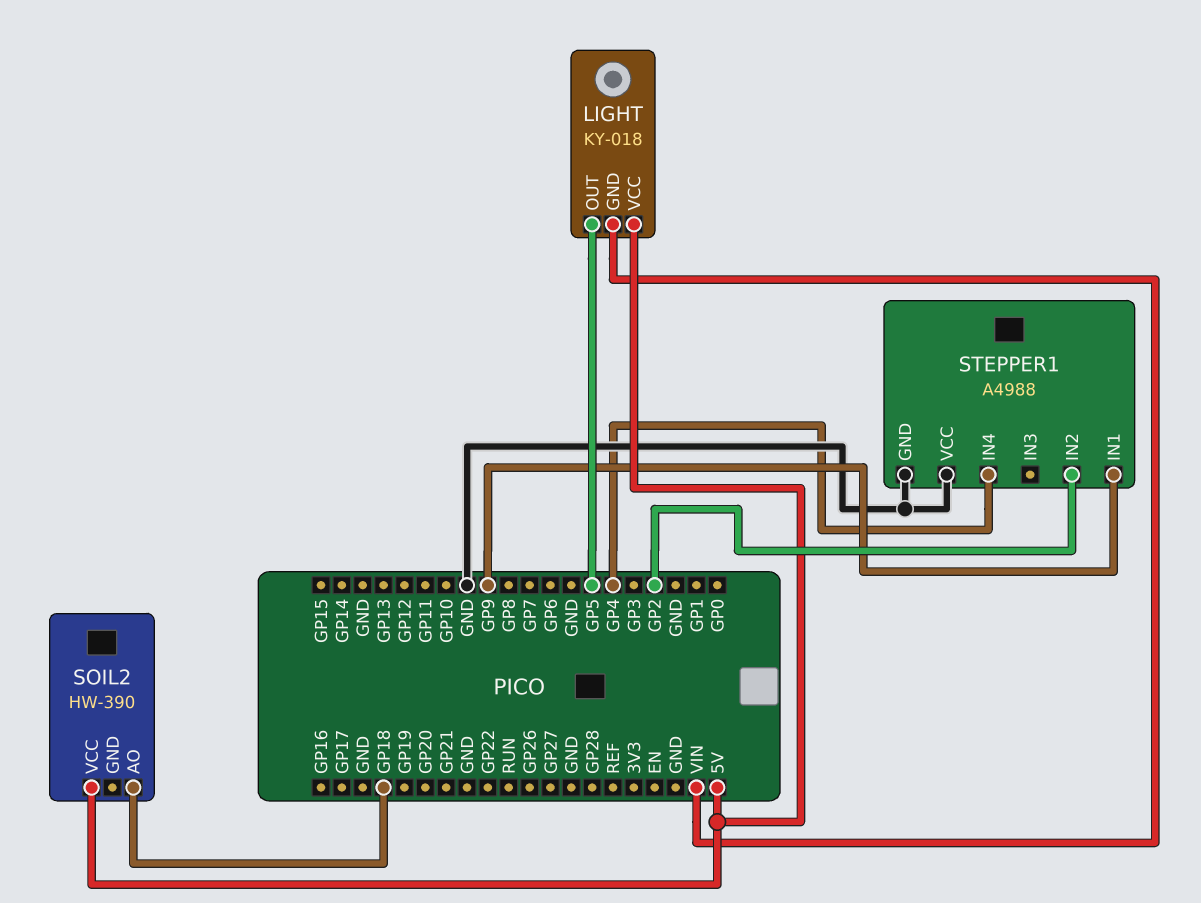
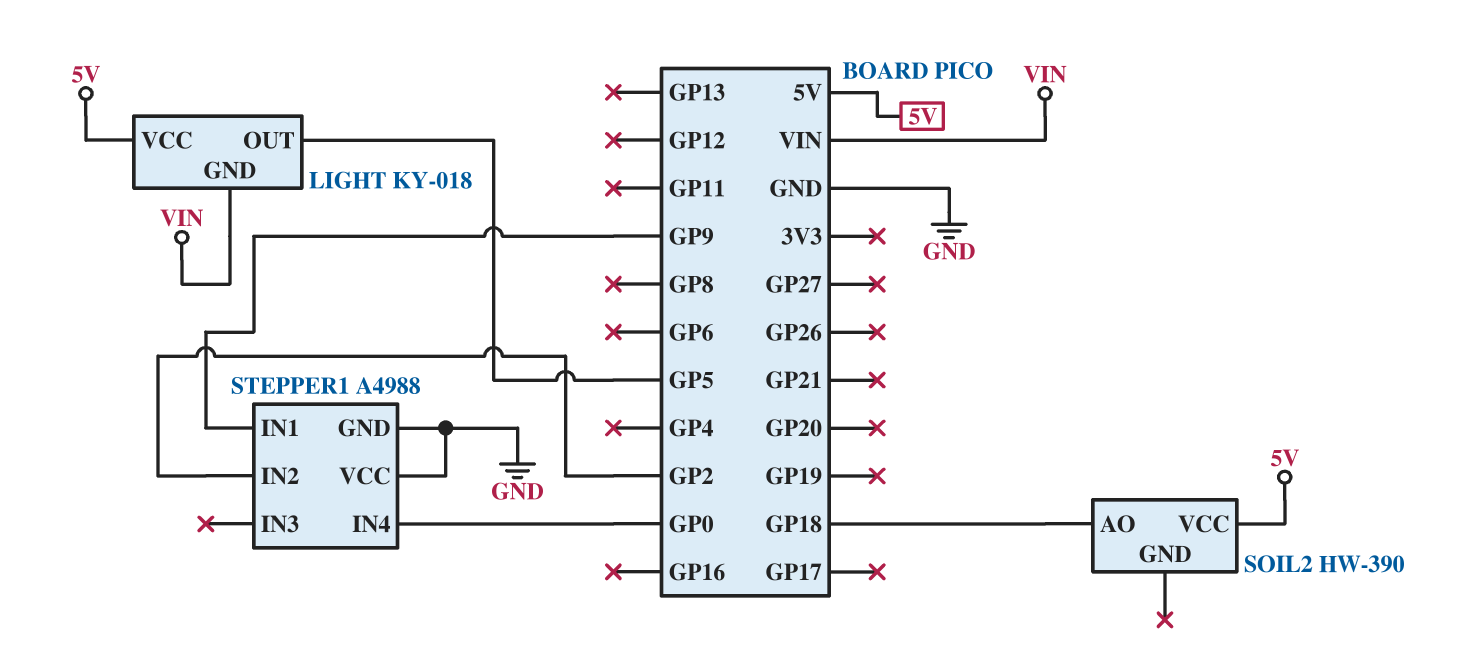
STEPPER1 pin IN4: GP4 -> GP0

